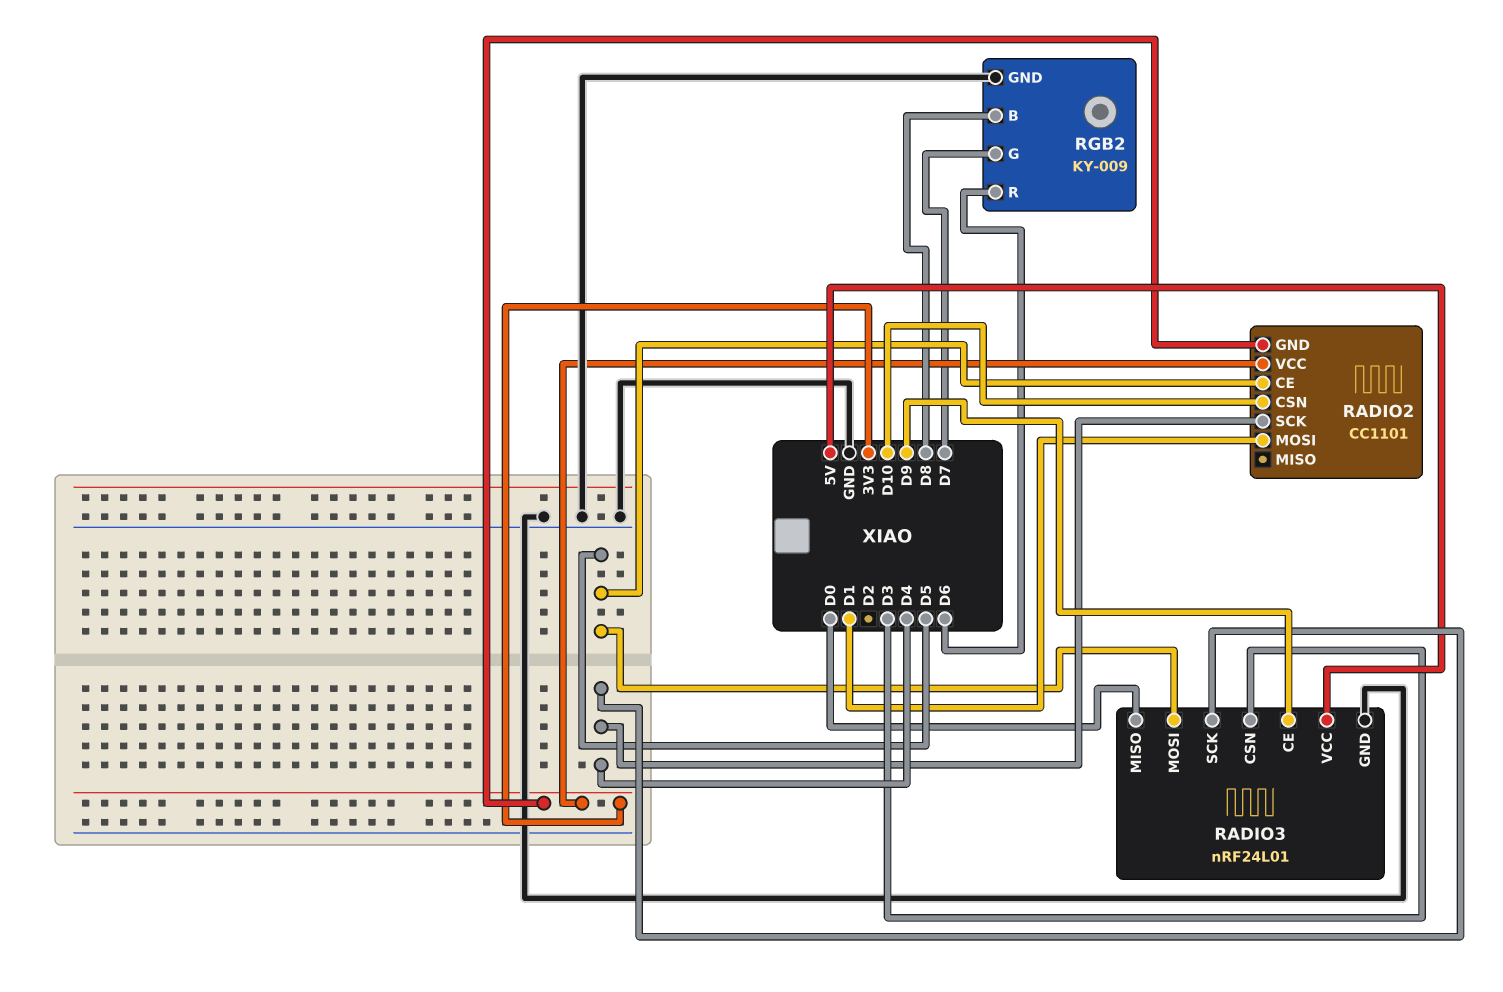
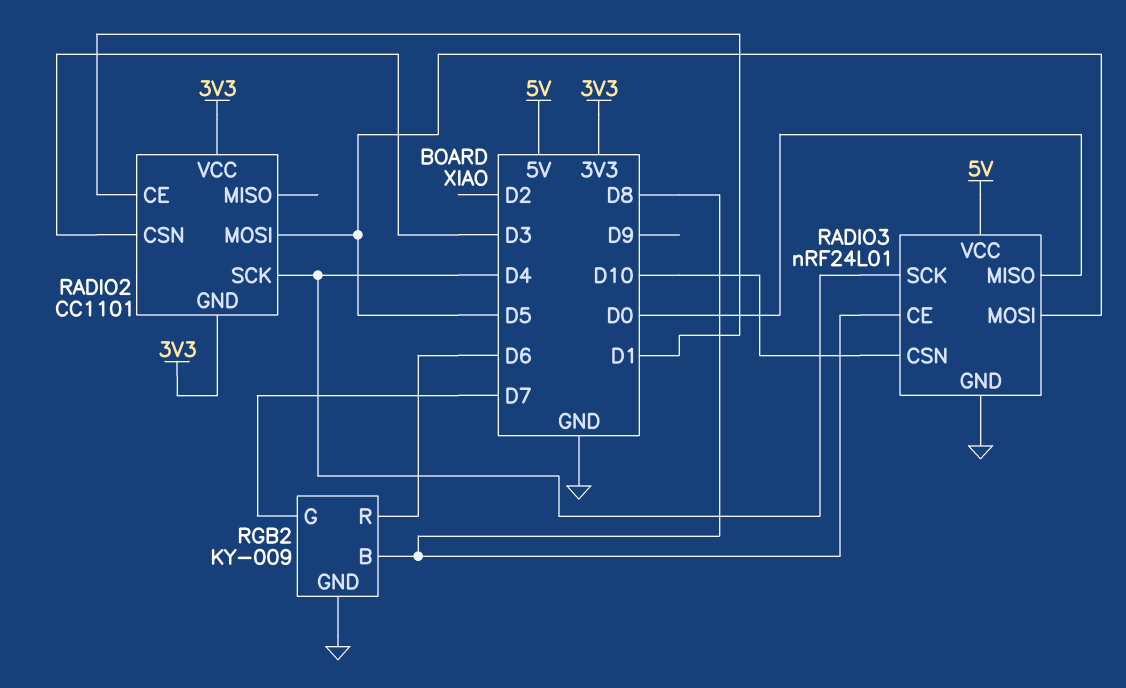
RADIO2 pin CE: D5 -> D1
RADIO2 pin CSN: D10 -> D3
RADIO2 pin MOSI: D1 -> D5
RADIO3 pin CE: D9 -> D8
RADIO3 pin CSN: D3 -> D10

